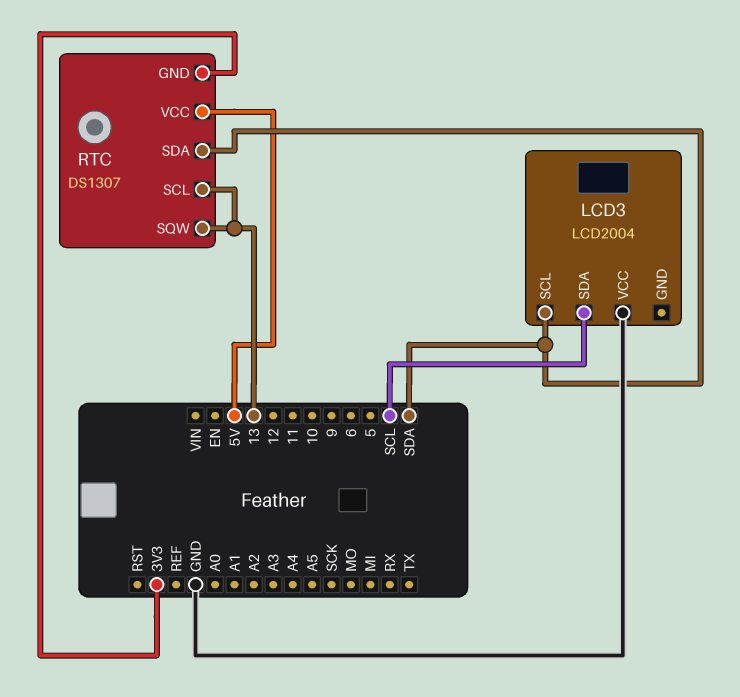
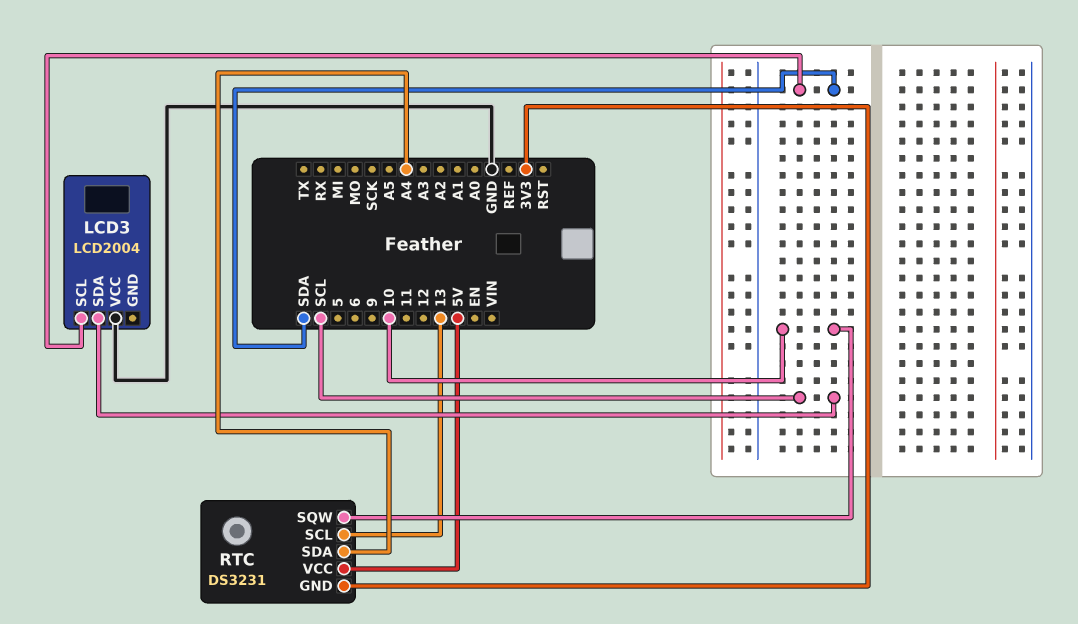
RTC: DS1307 -> DS3231
RTC pin SDA: SDA -> A4
RTC pin SQW: 13 -> 10

